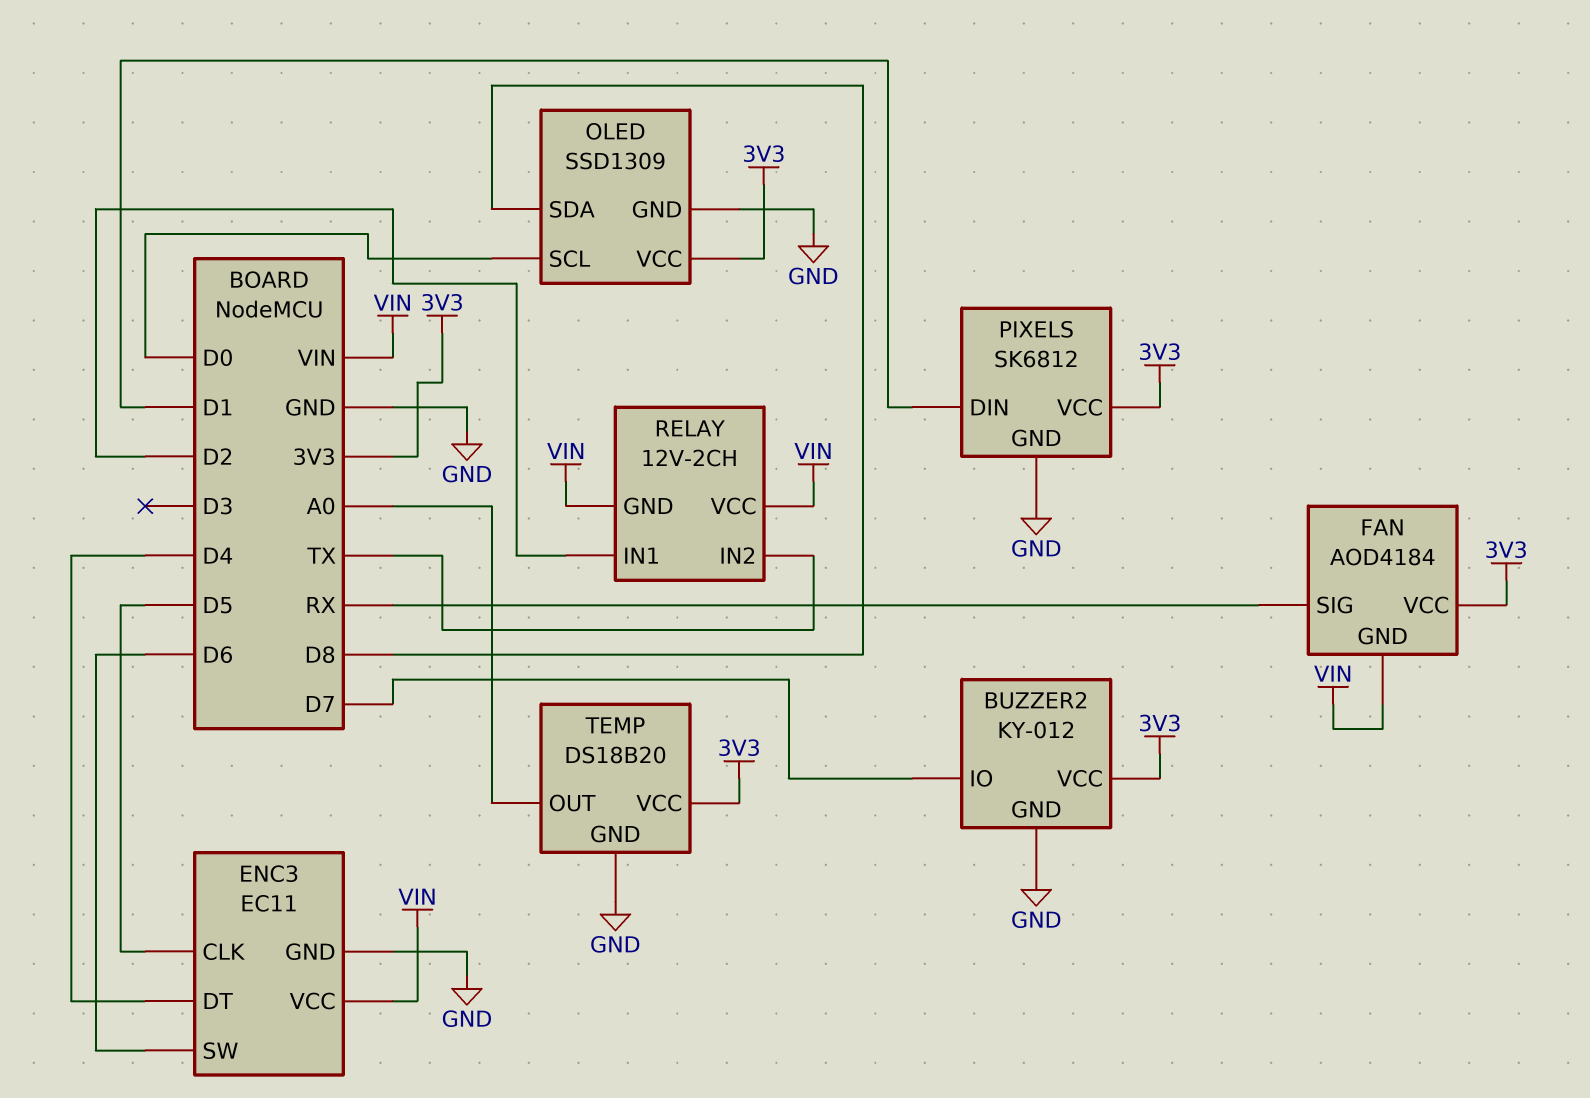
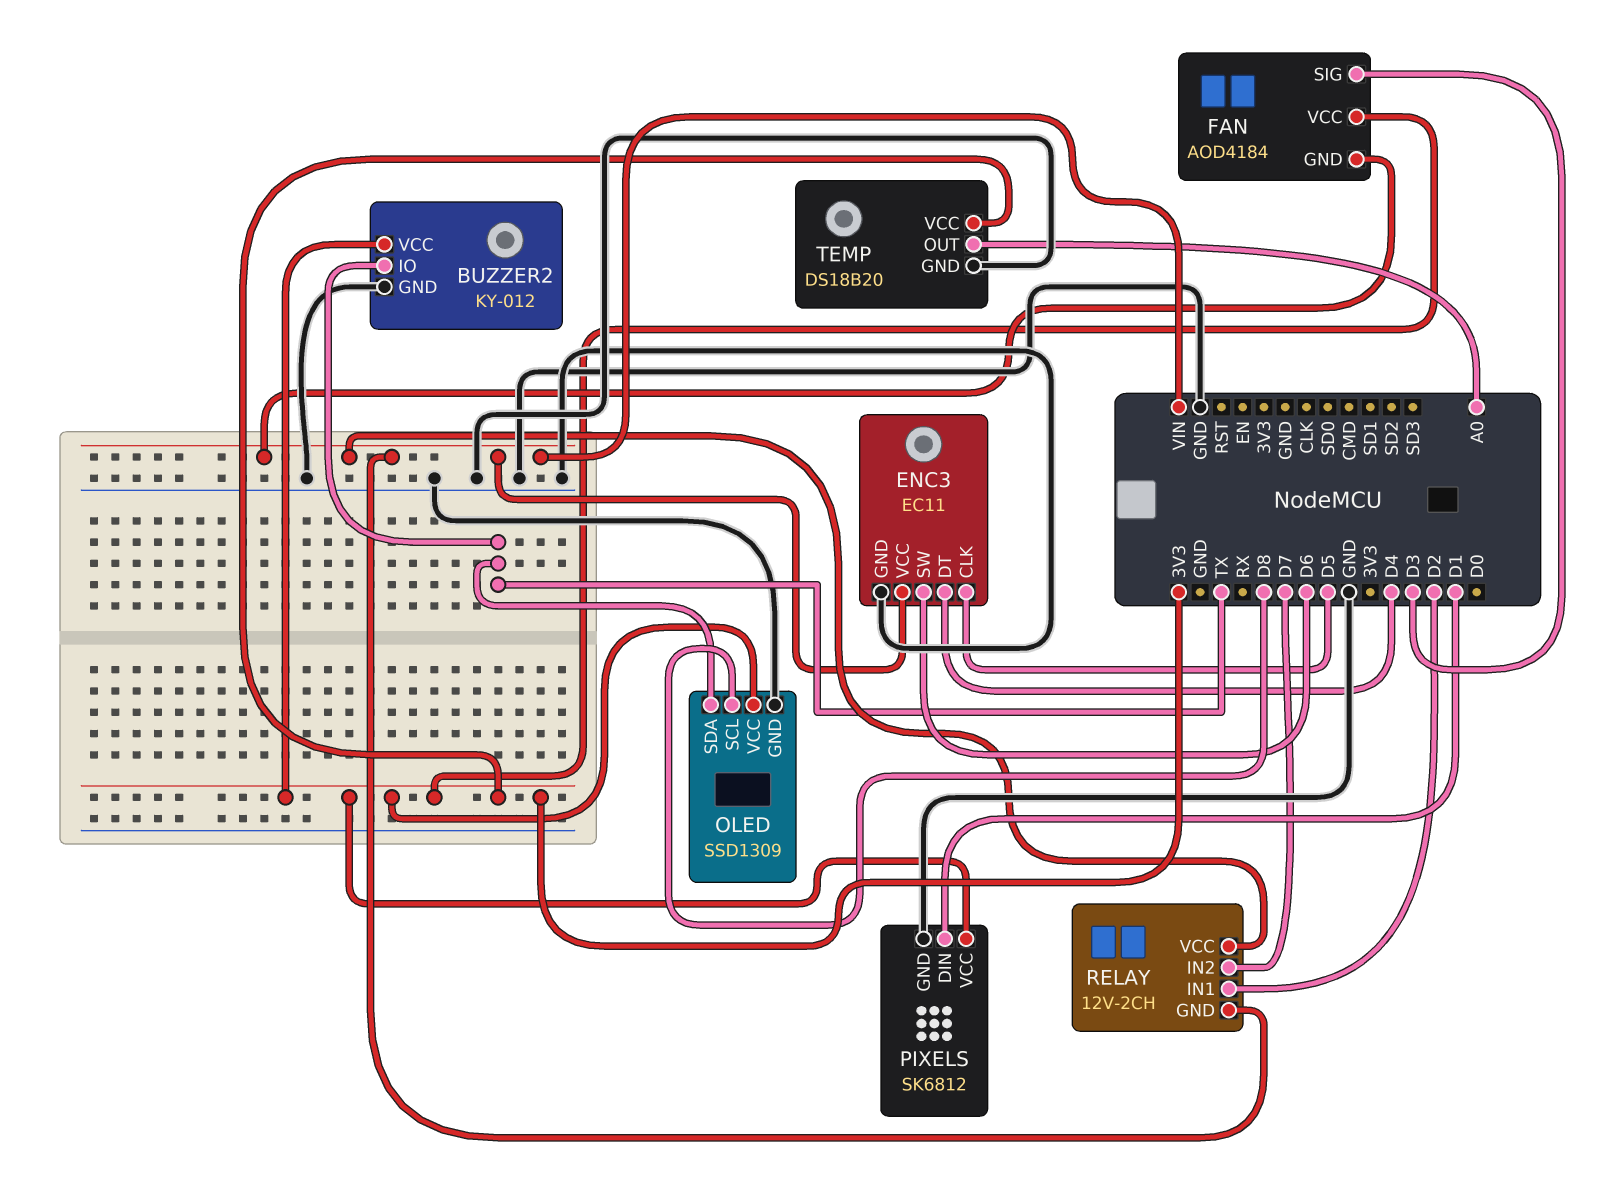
BUZZER2 pin IO: D7 -> TX
FAN pin SIG: RX -> D3
OLED pin SCL: D0 -> D8
OLED pin SDA: D8 -> TX
RELAY pin IN2: TX -> D7

